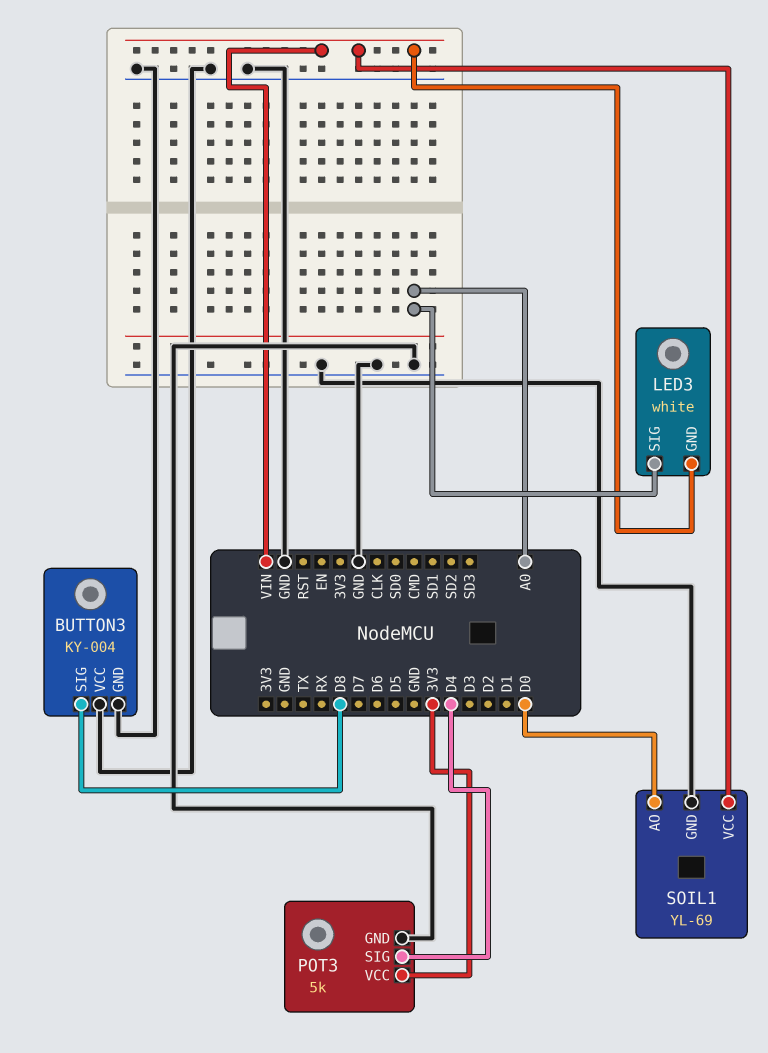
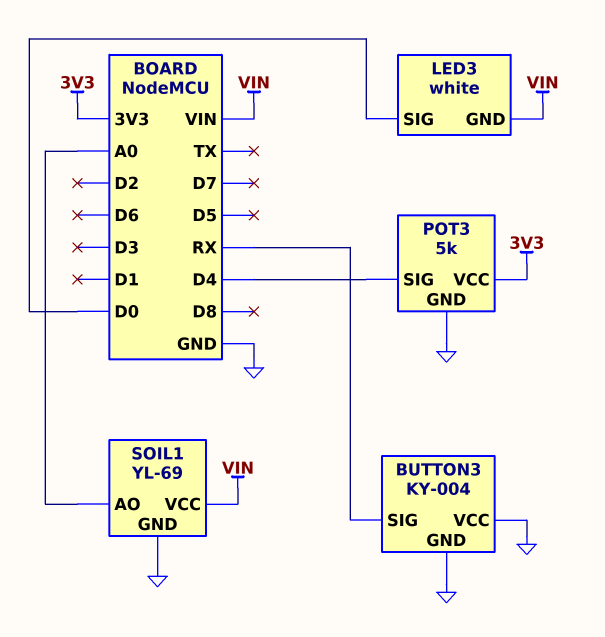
BUTTON3 pin SIG: D8 -> RX
LED3 pin SIG: A0 -> D0
SOIL1 pin AO: D0 -> A0

